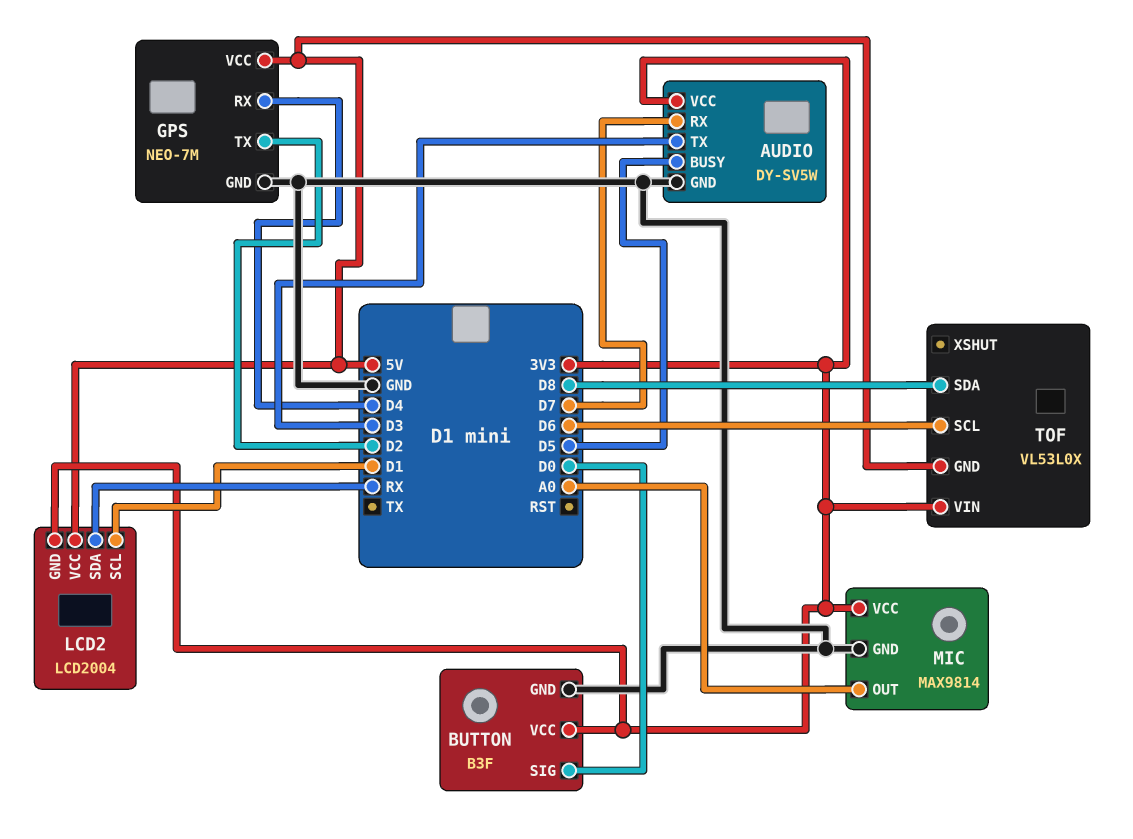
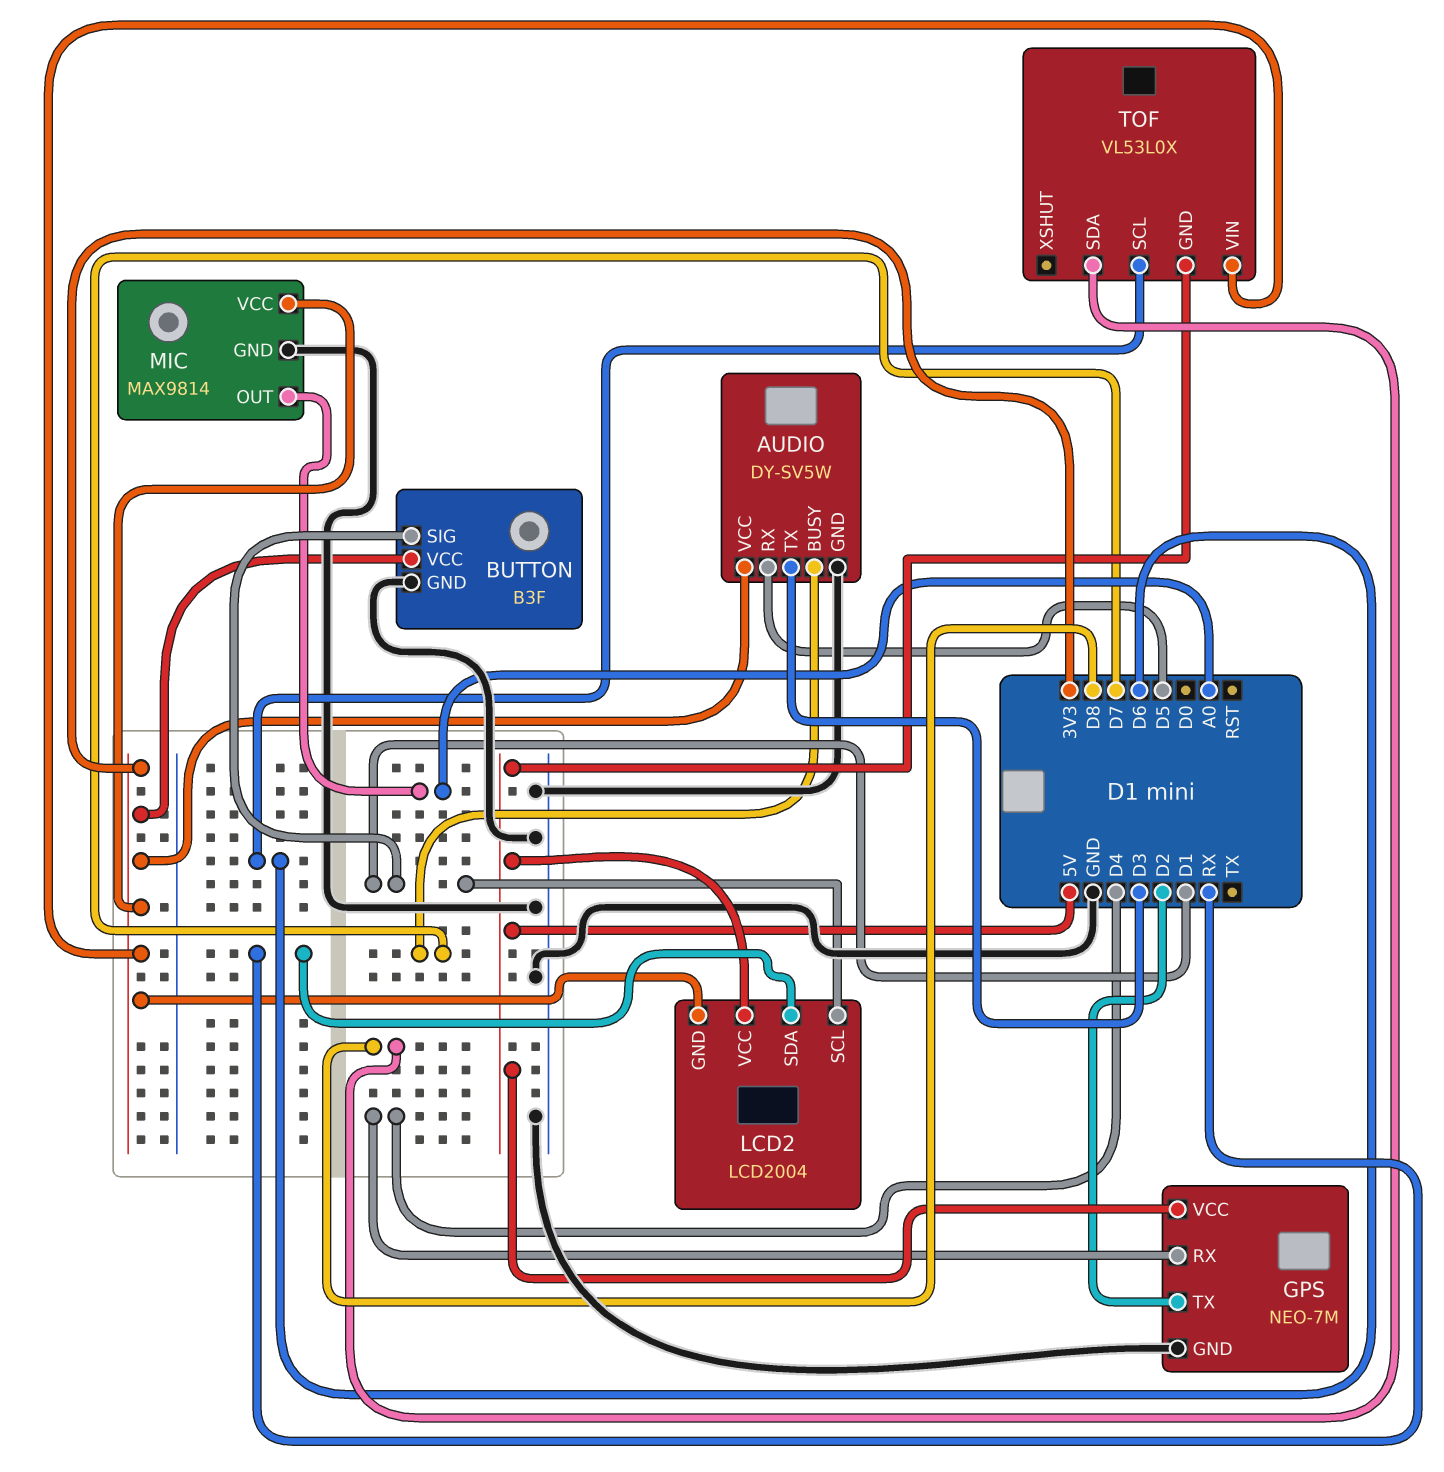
AUDIO pin BUSY: D5 -> D7
AUDIO pin RX: D7 -> D5
BUTTON pin SIG: D0 -> D1

